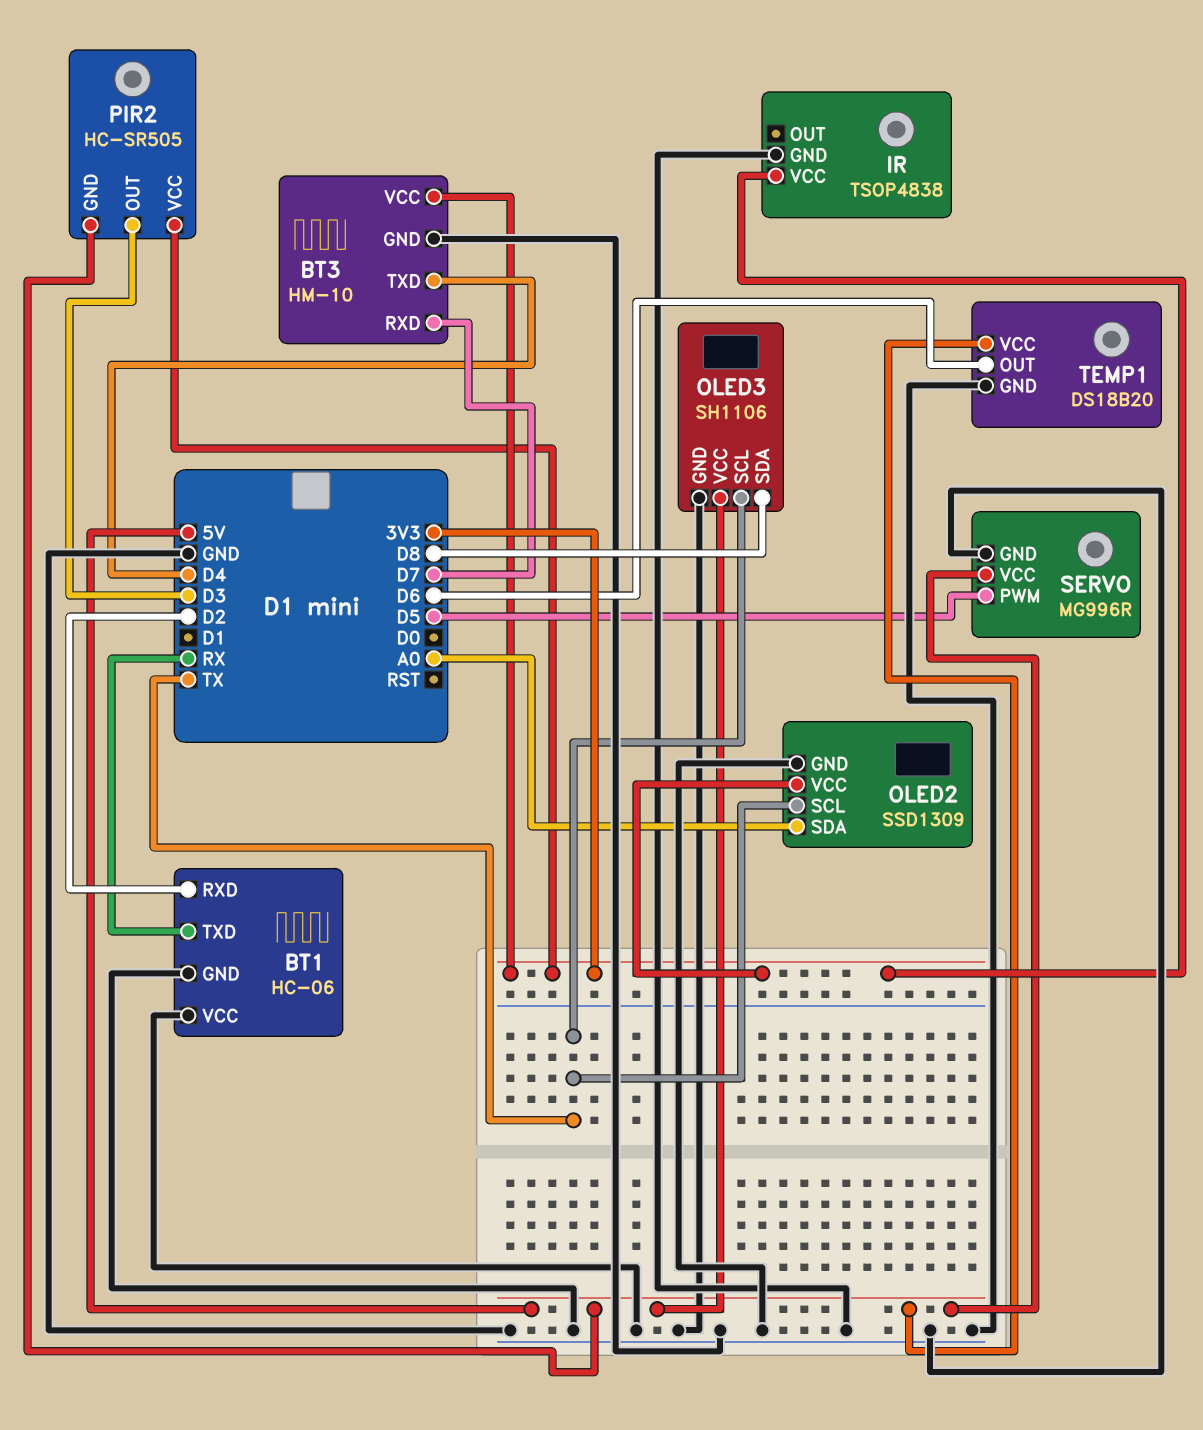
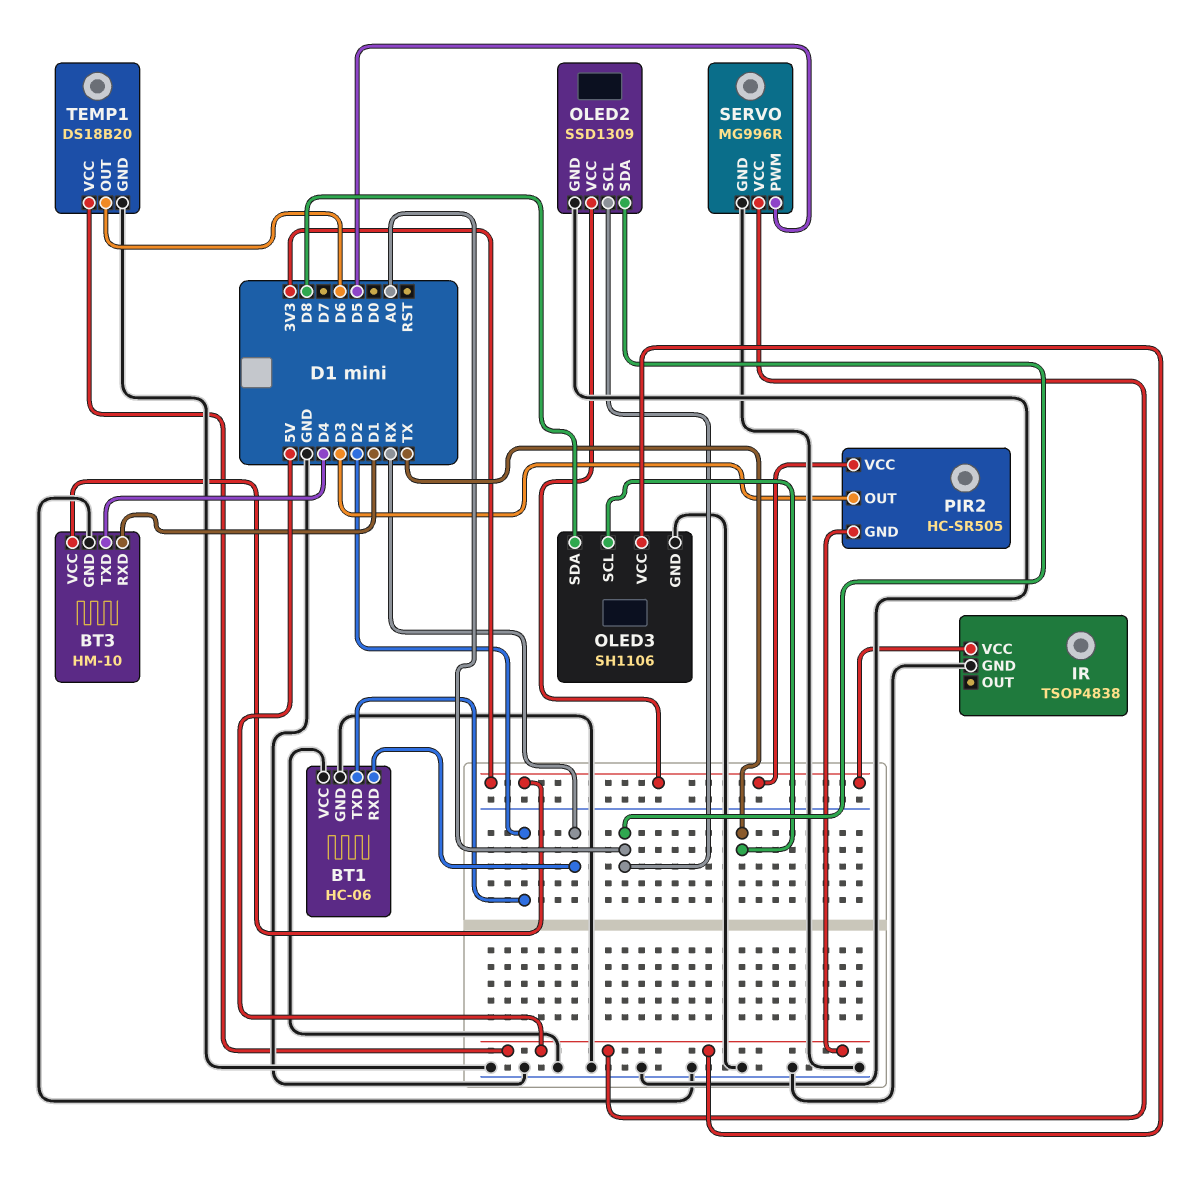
BT1 pin RXD: D2 -> RX
BT1 pin TXD: RX -> D2
BT3 pin RXD: D7 -> D1
OLED2 pin SCL: TX -> A0

